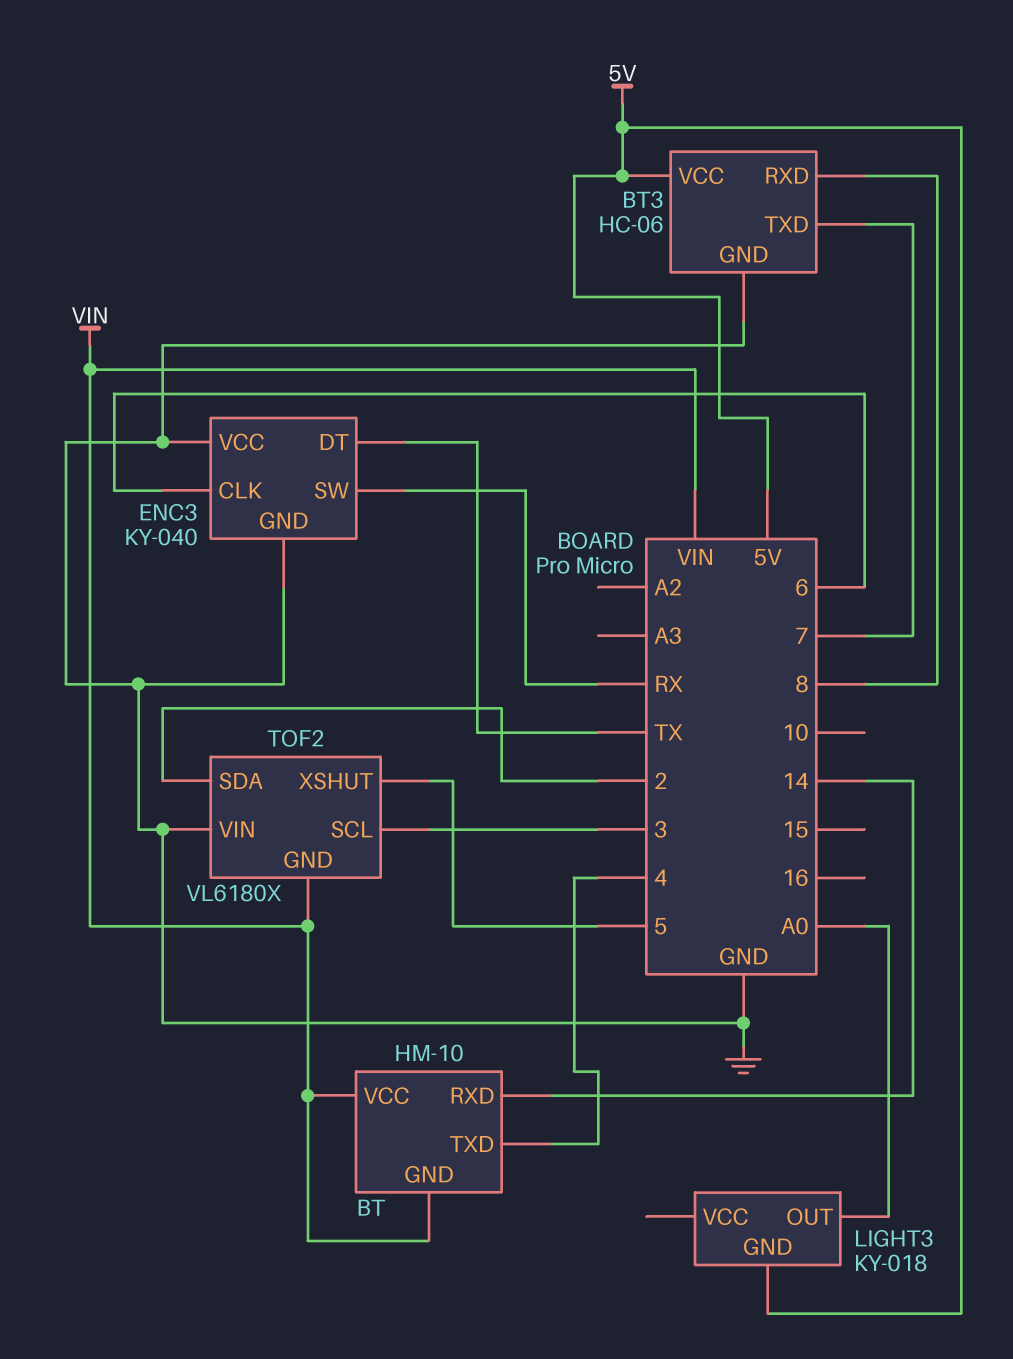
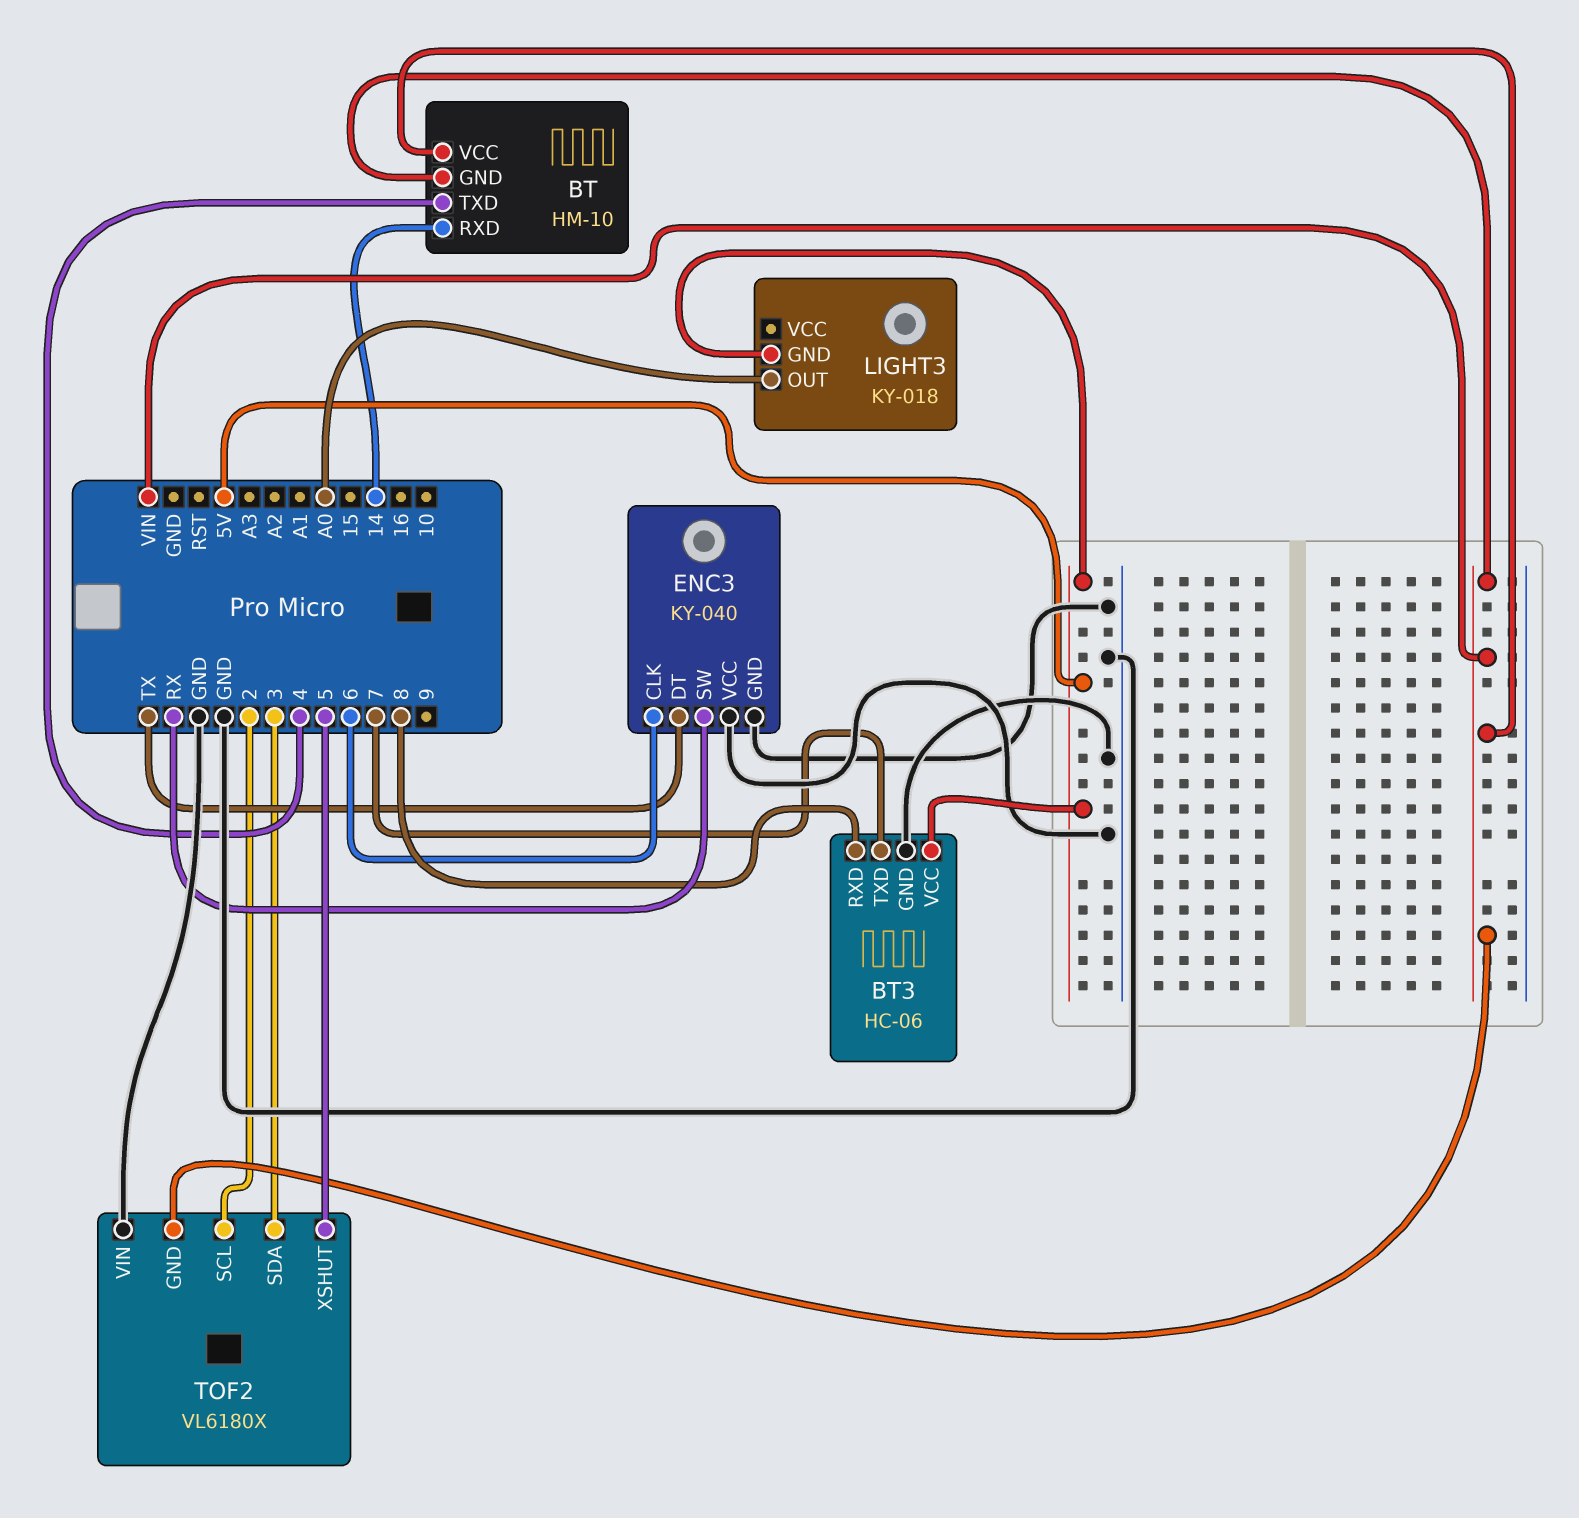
TOF2 pin SCL: 3 -> 2
TOF2 pin SDA: 2 -> 3

